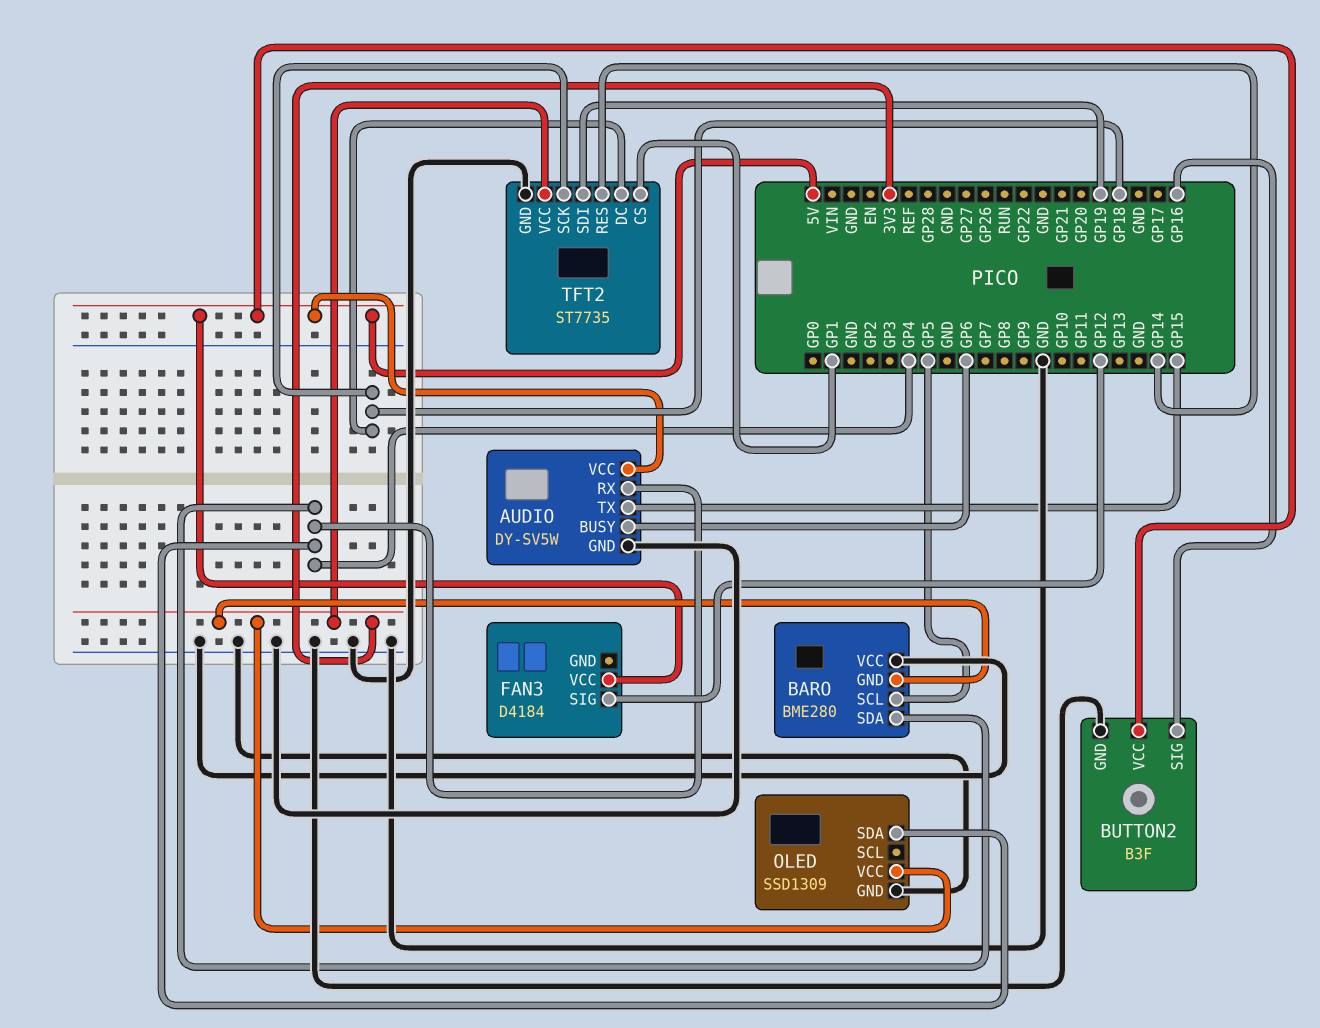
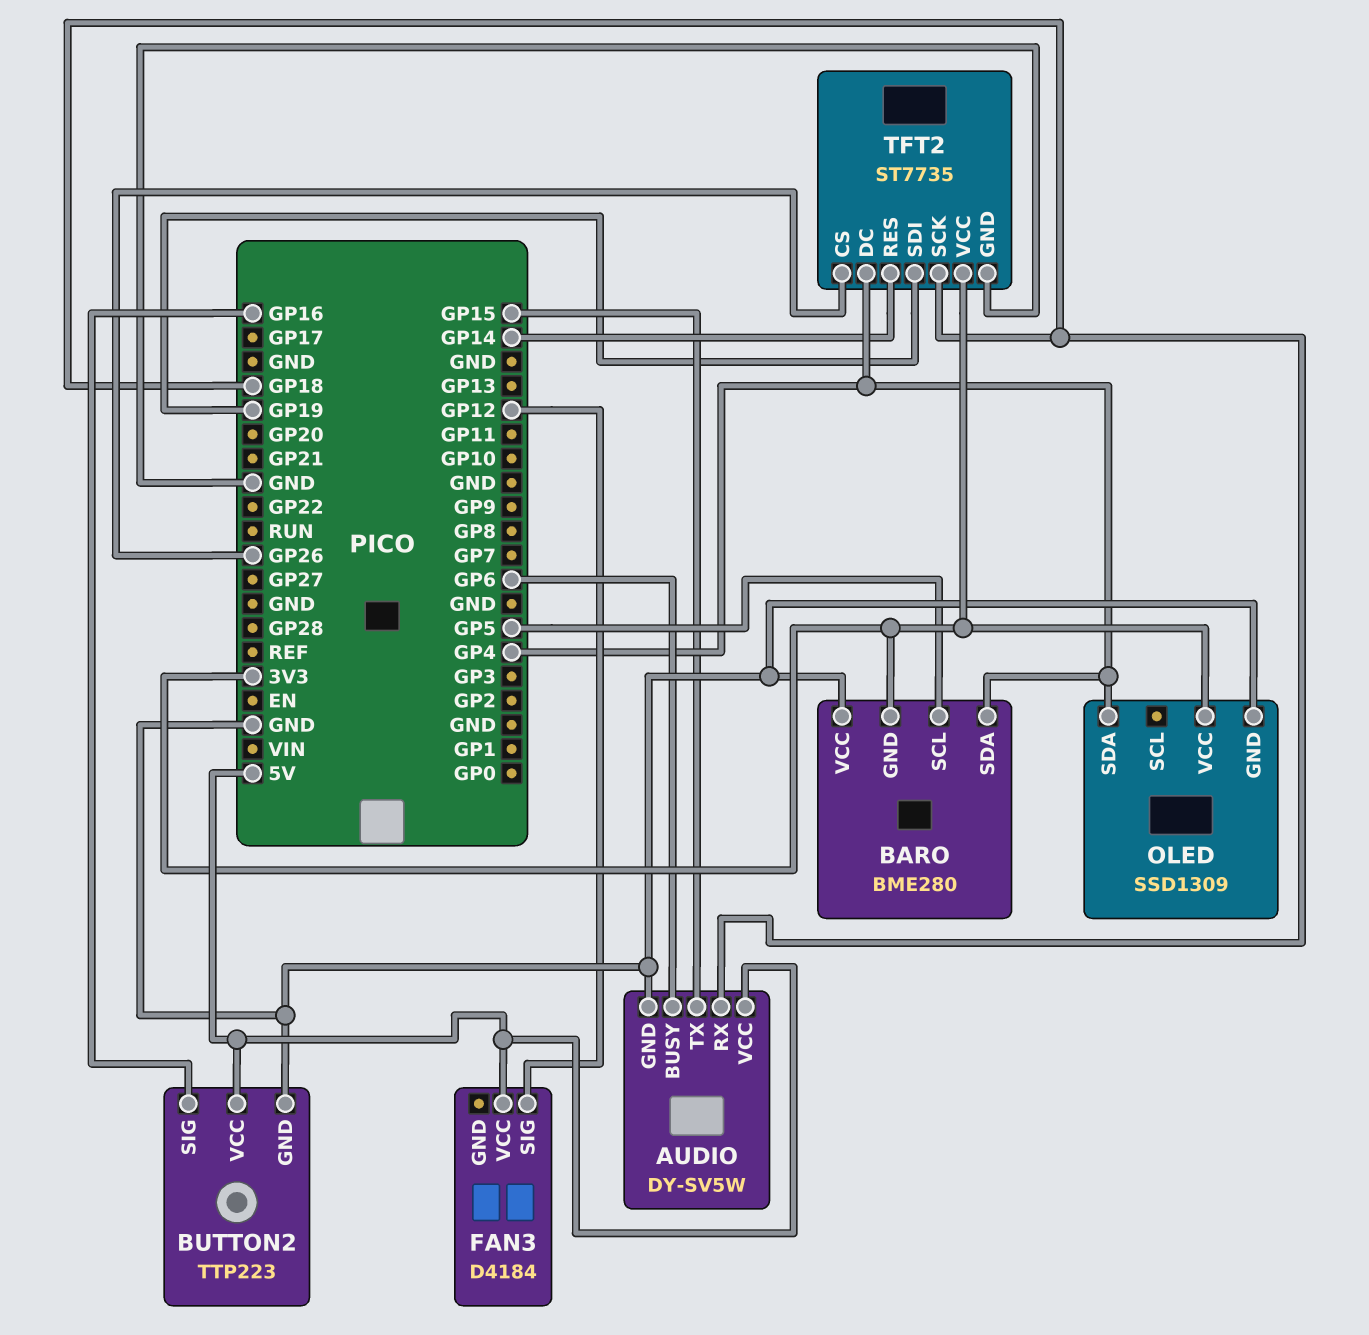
AUDIO pin RX: GP4 -> GP18
BUTTON2: B3F -> TTP223
TFT2 pin CS: GP1 -> GP26
TFT2 pin DC: GP18 -> GP4

